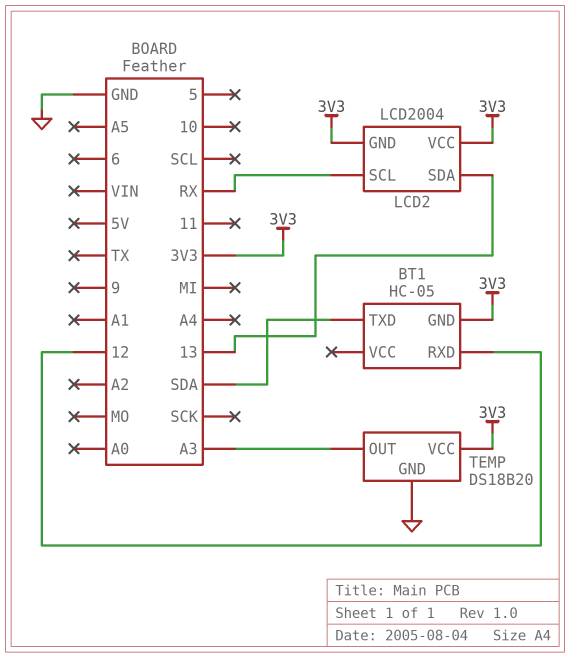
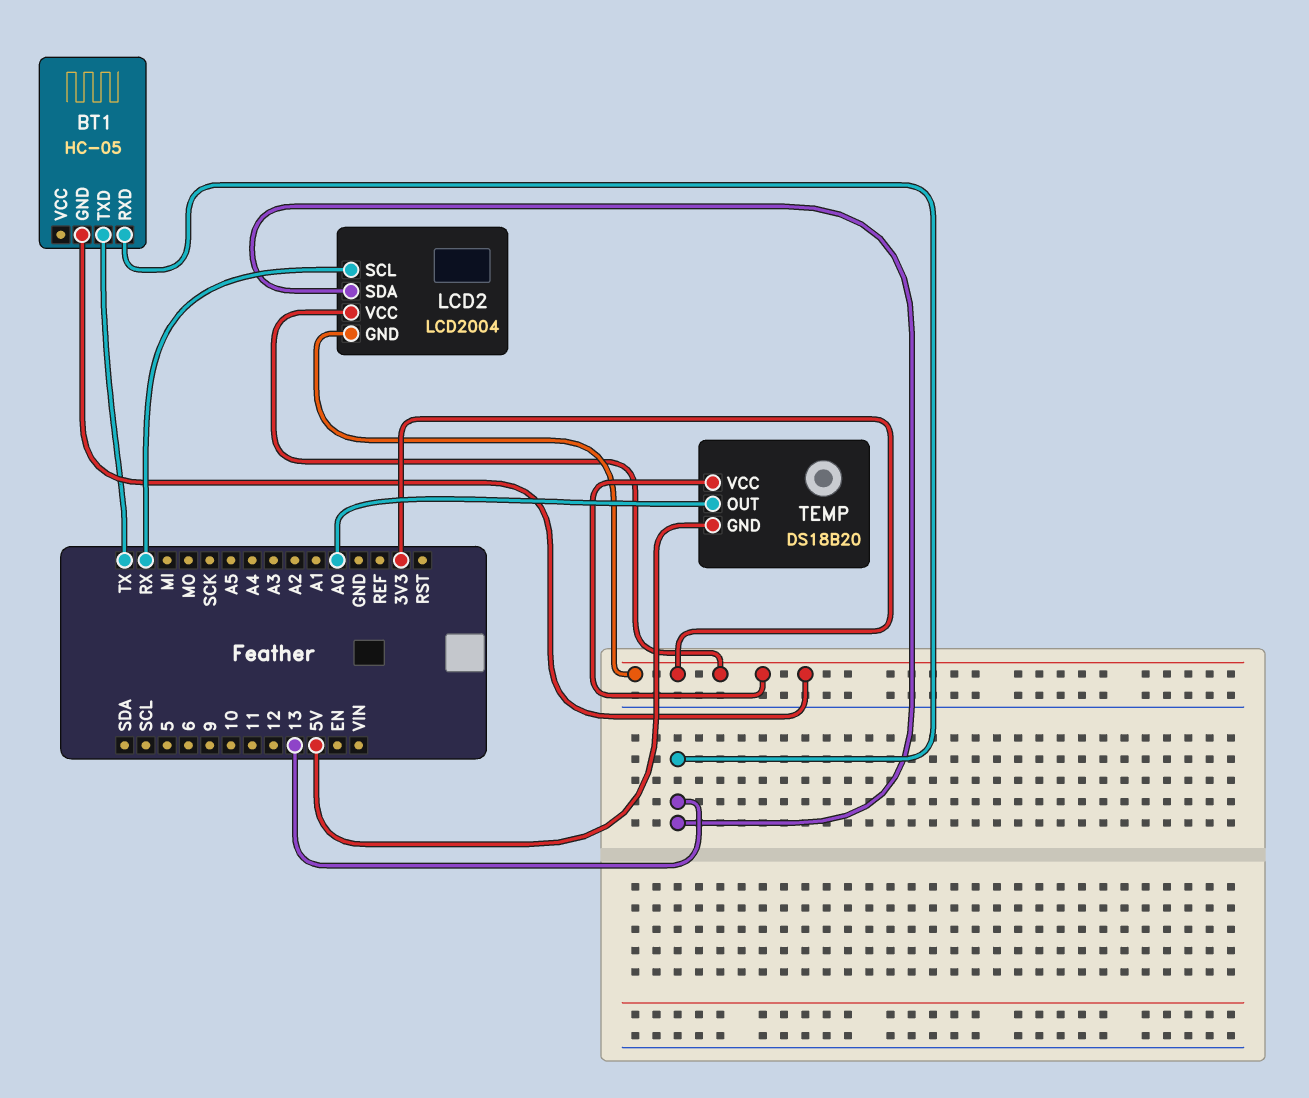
BT1 pin RXD: 12 -> 13
BT1 pin TXD: SDA -> TX
TEMP pin GND: GND -> 5V
TEMP pin OUT: A3 -> A0

